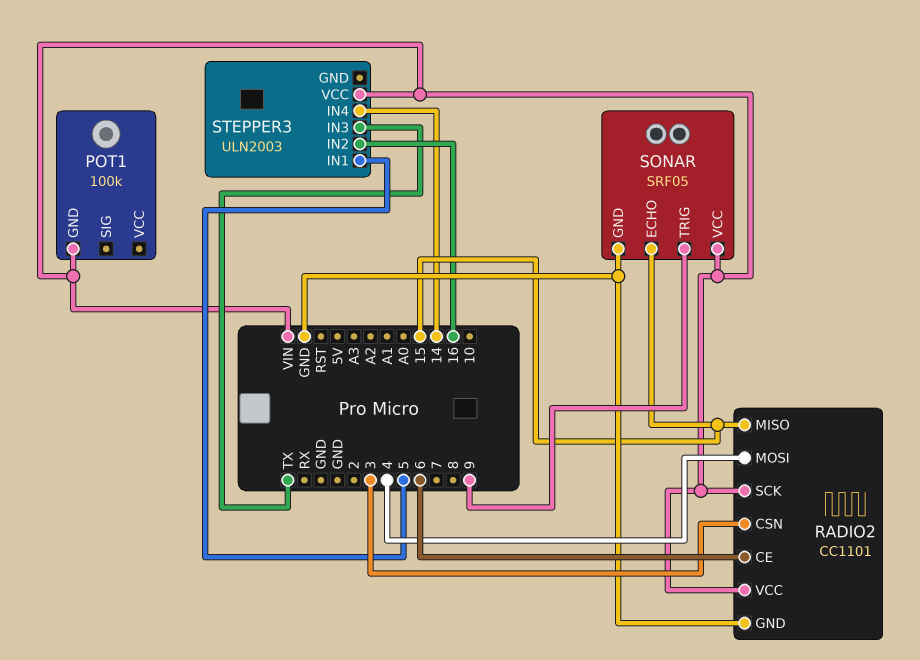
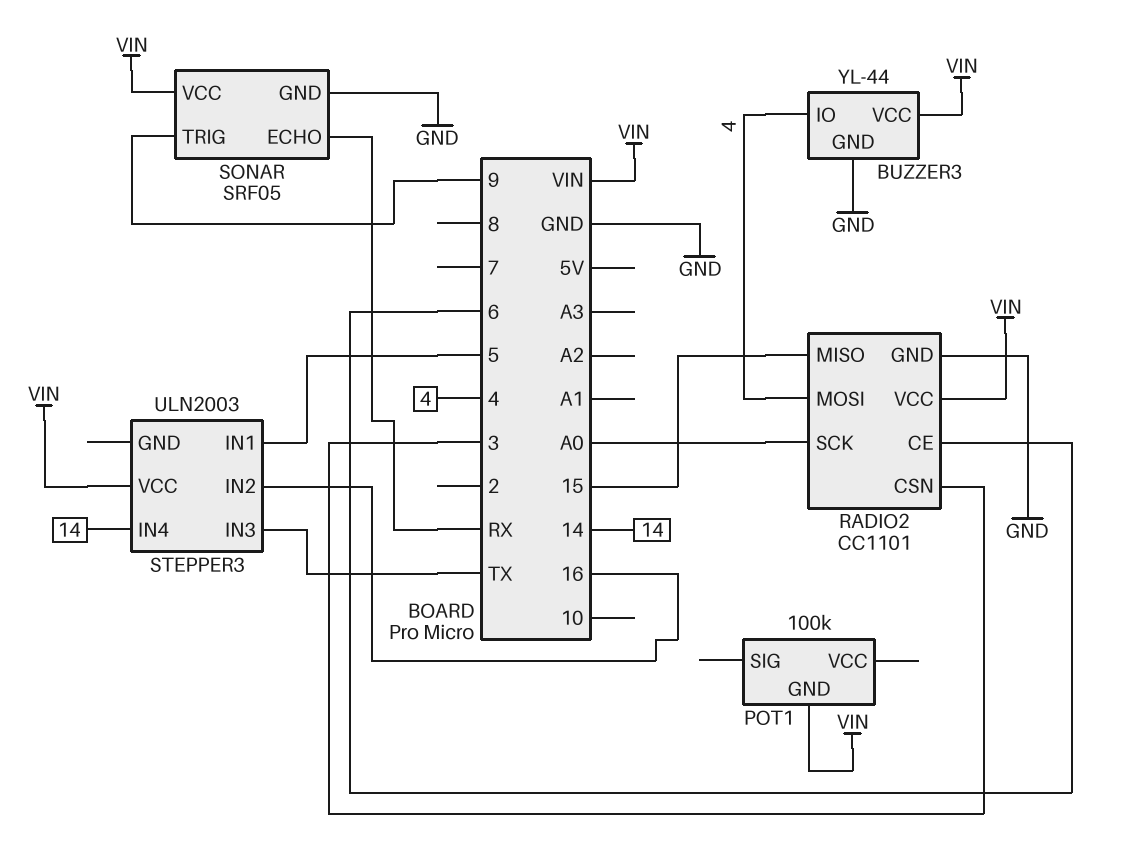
BUZZER3: none -> YL-44
BUZZER3 pin GND: none -> GND
BUZZER3 pin IO: none -> 4
BUZZER3 pin VCC: none -> VIN
RADIO2 pin SCK: VIN -> A0
SONAR pin ECHO: 15 -> RX

